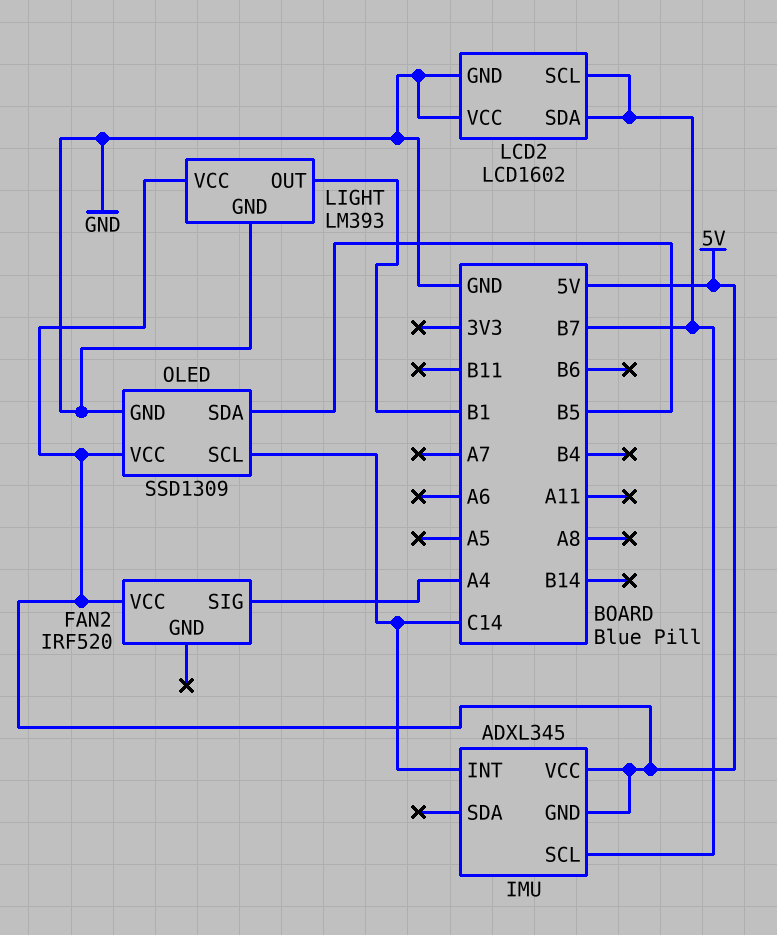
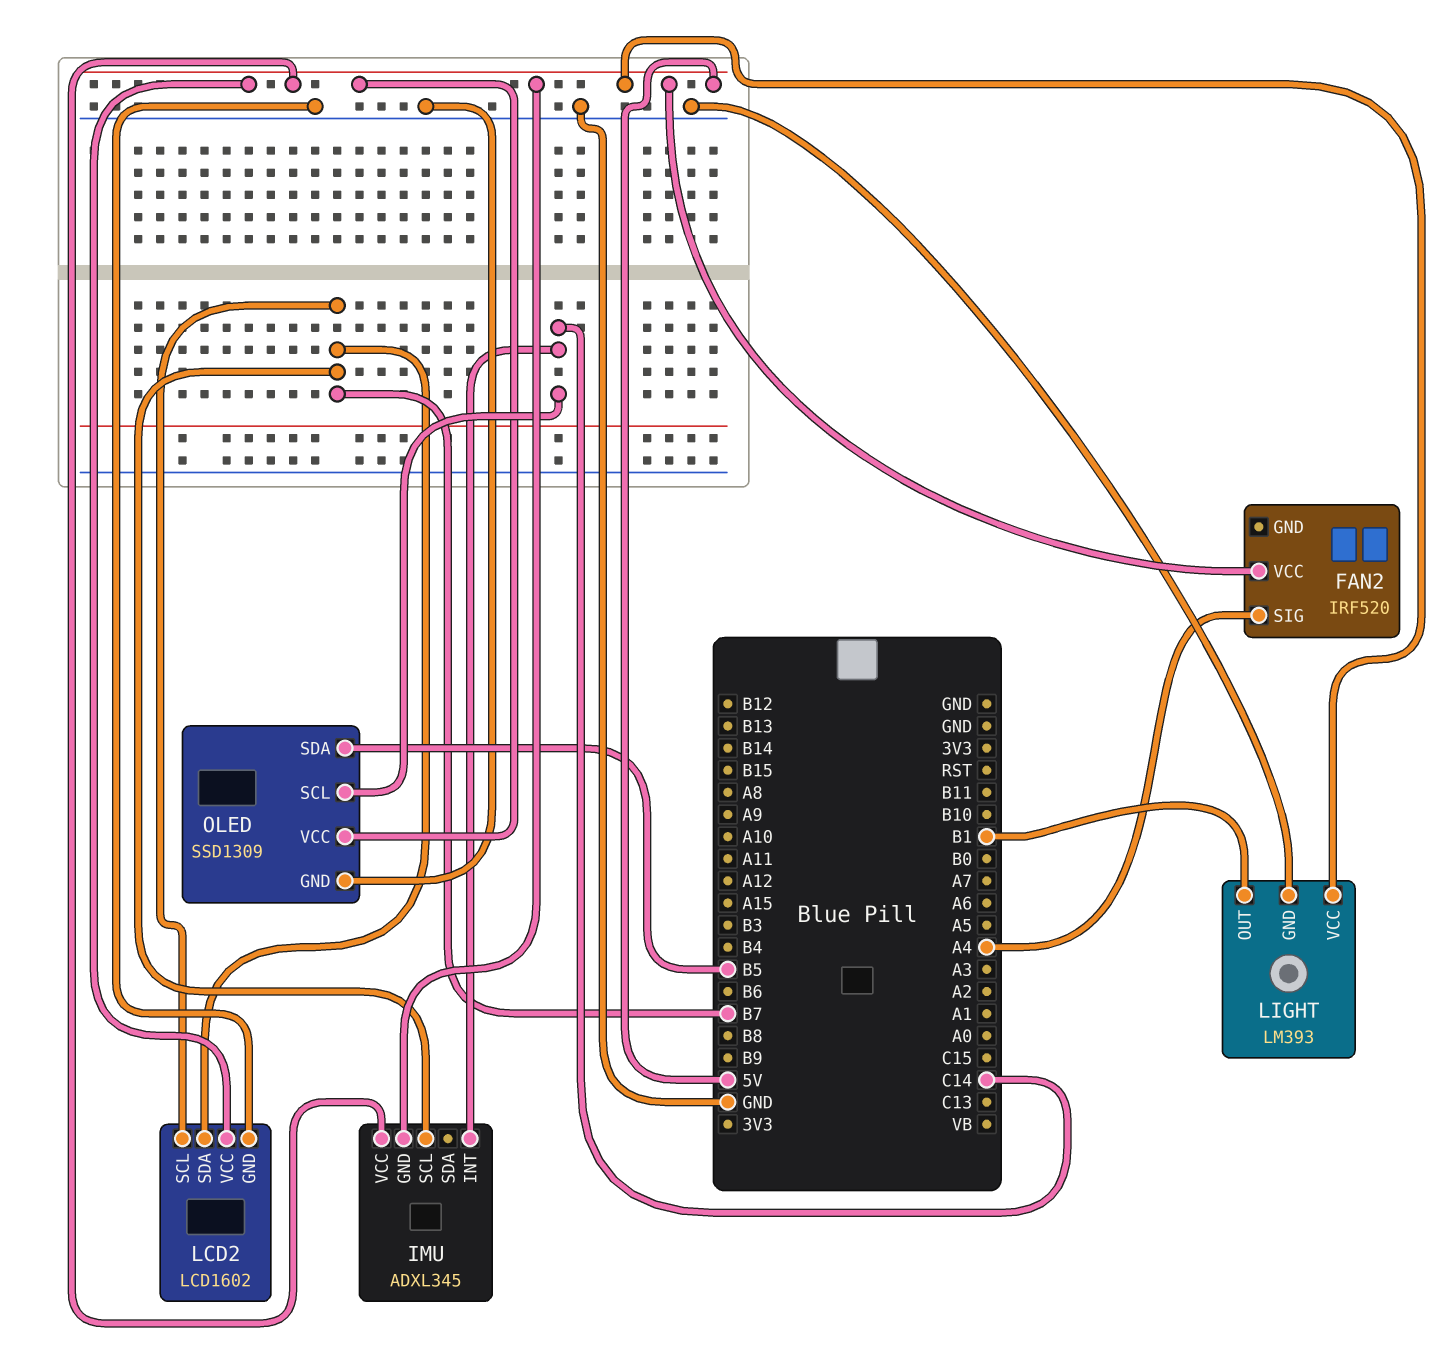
LCD2 pin VCC: GND -> 5V

